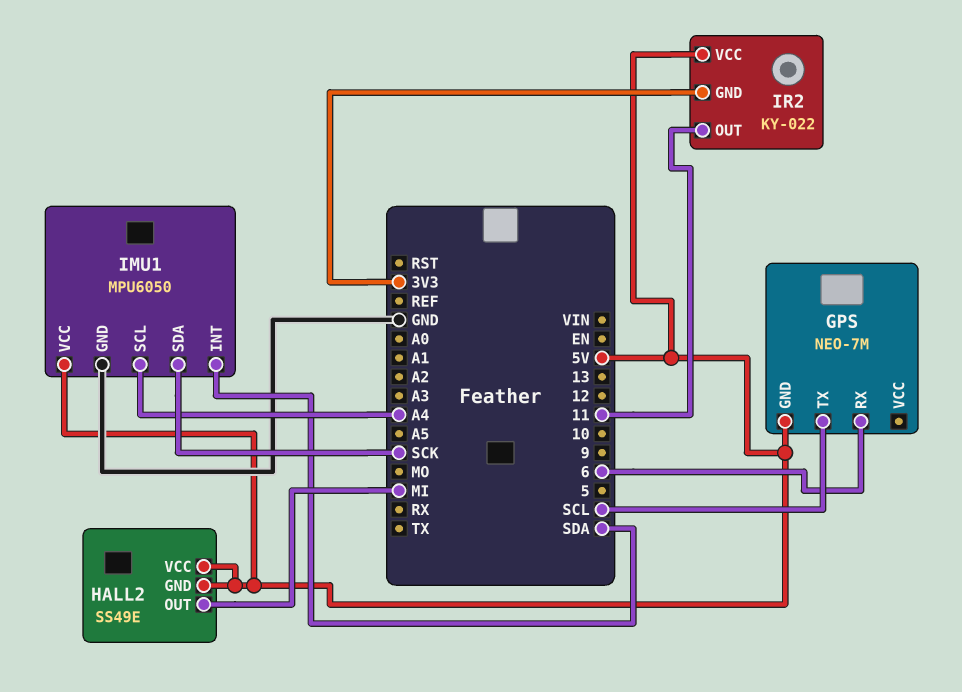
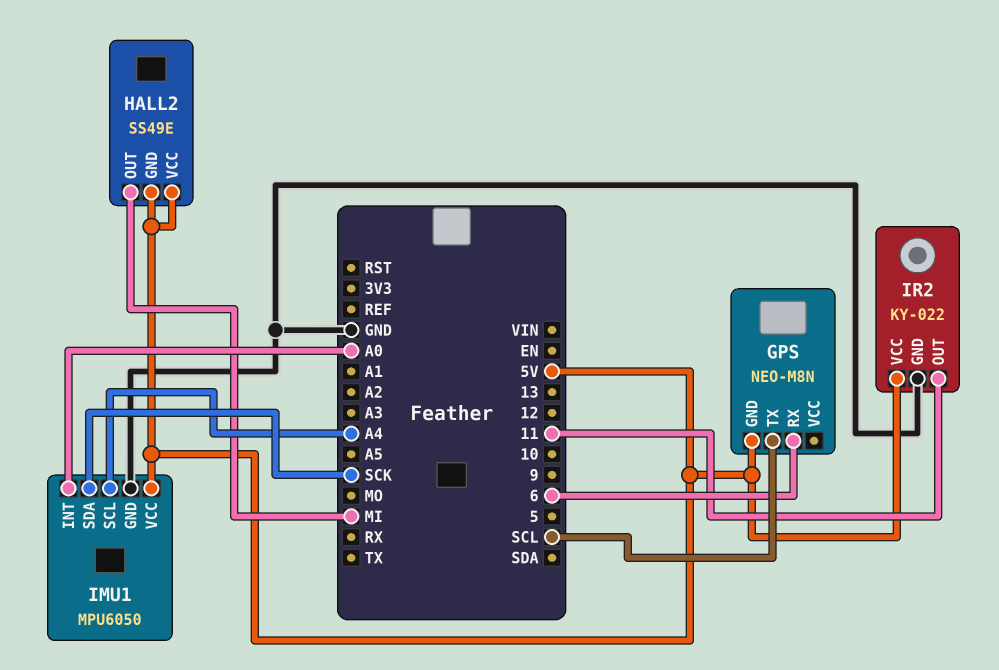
GPS: NEO-7M -> NEO-M8N
IMU1 pin INT: SDA -> A0
IR2 pin GND: 3V3 -> GND

